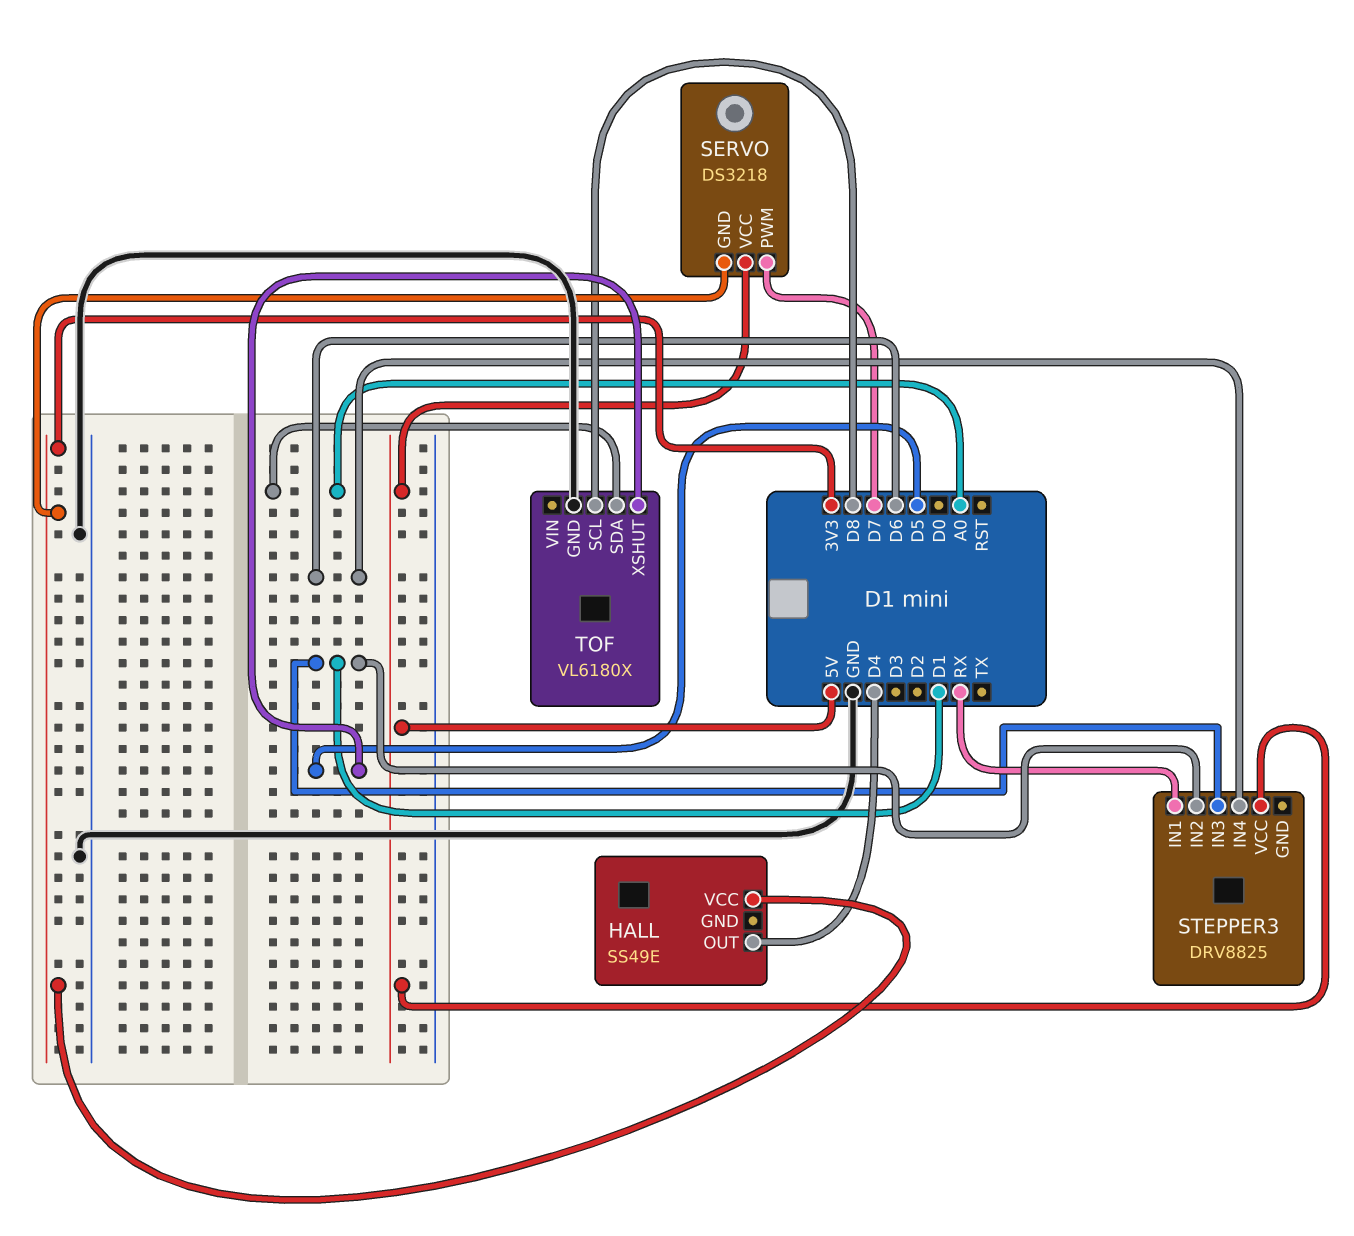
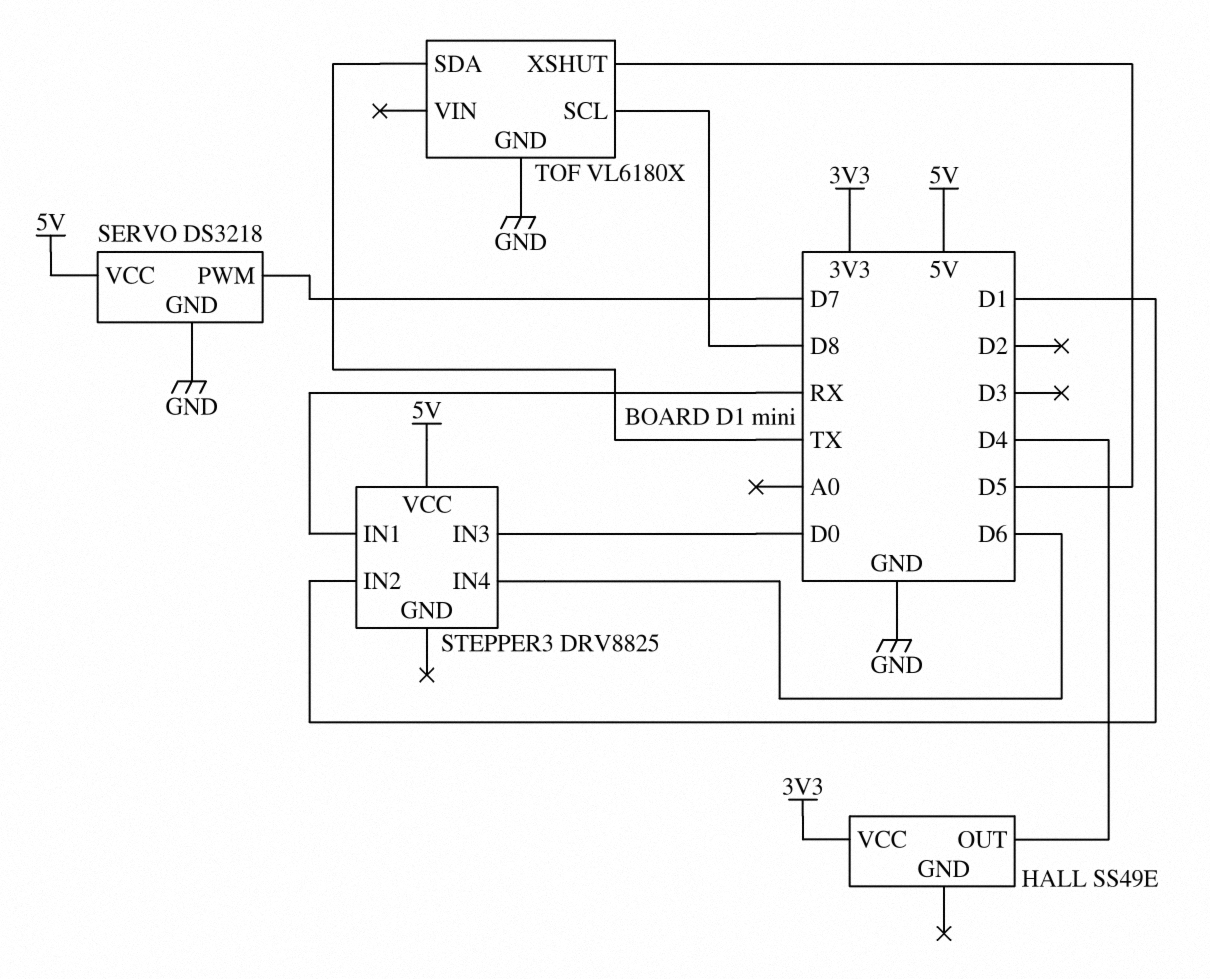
SERVO pin GND: 3V3 -> GND
STEPPER3 pin IN3: D1 -> D0
TOF pin SDA: A0 -> TX

